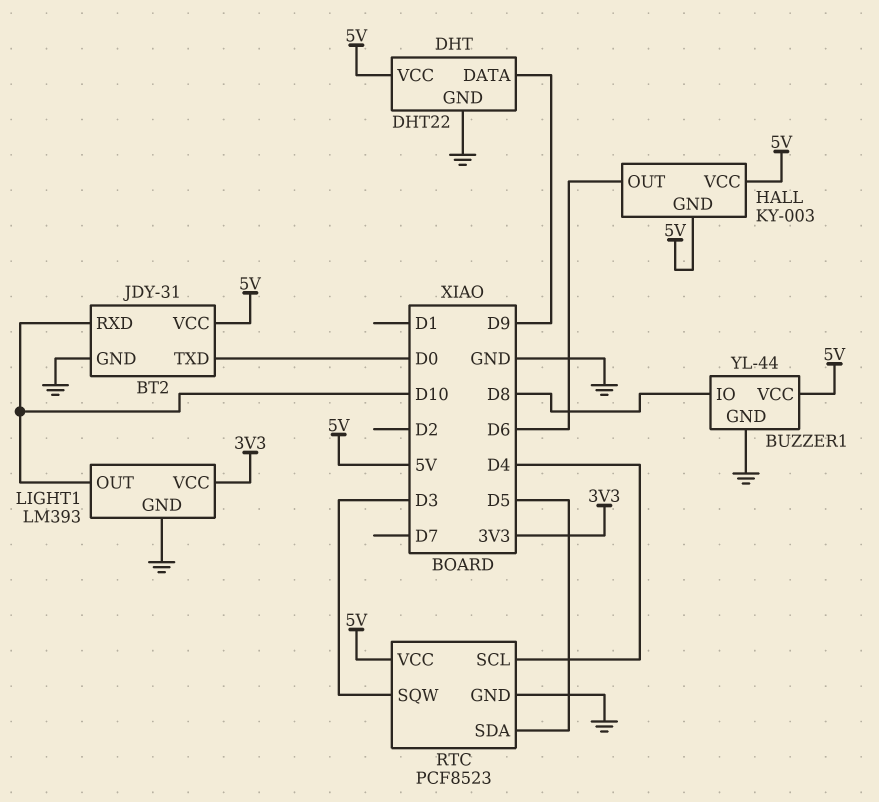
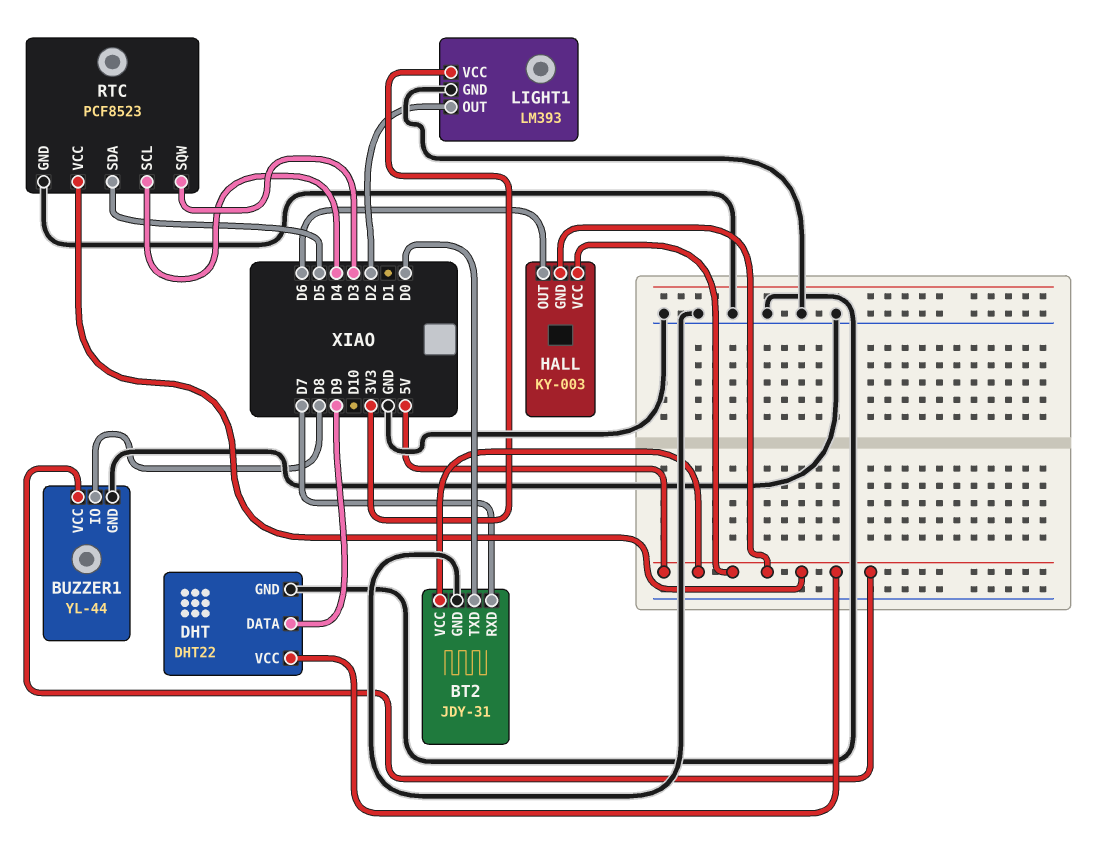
BT2 pin RXD: D10 -> D7
LIGHT1 pin OUT: D10 -> D2

